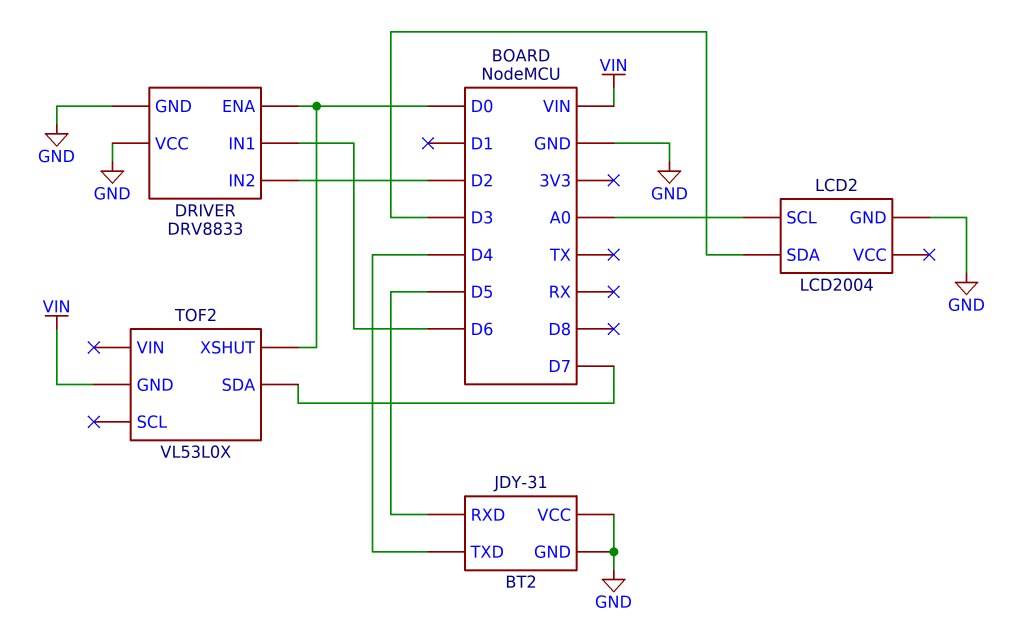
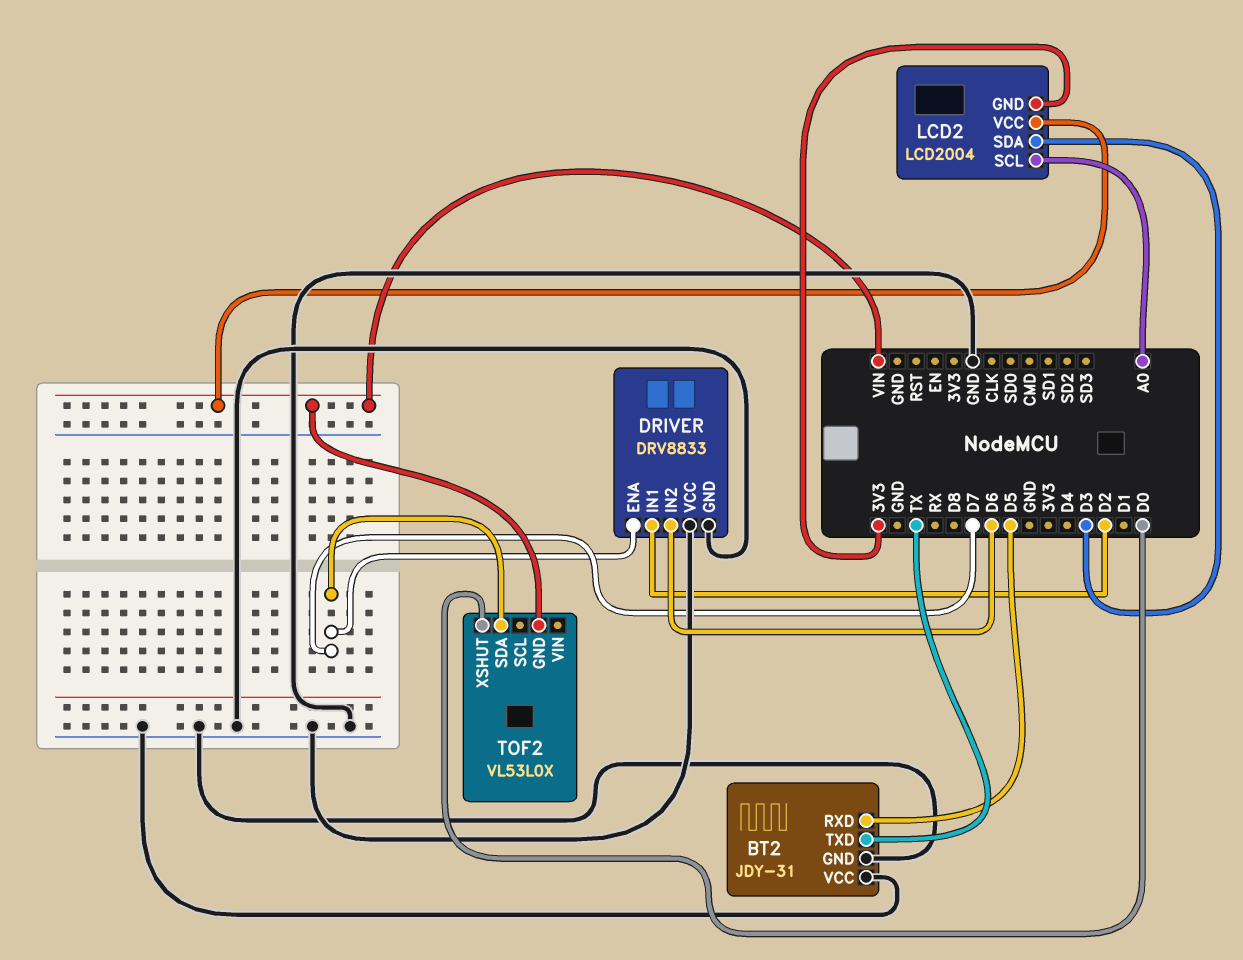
BT2 pin TXD: D4 -> TX
DRIVER pin ENA: D0 -> D7
DRIVER pin IN1: D6 -> D2
DRIVER pin IN2: D2 -> D6
LCD2 pin GND: GND -> 3V3
LCD2 pin VCC: none -> VIN

